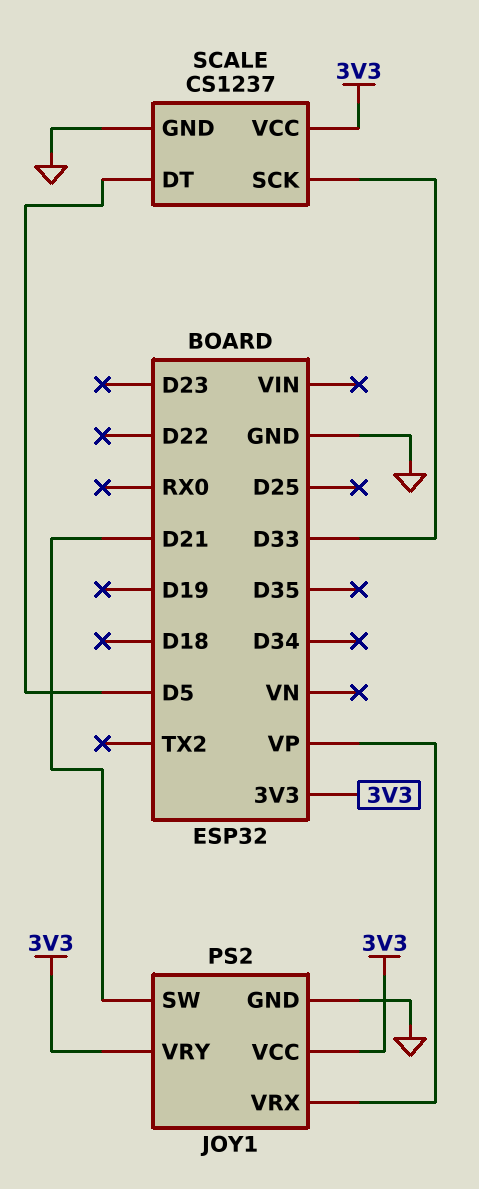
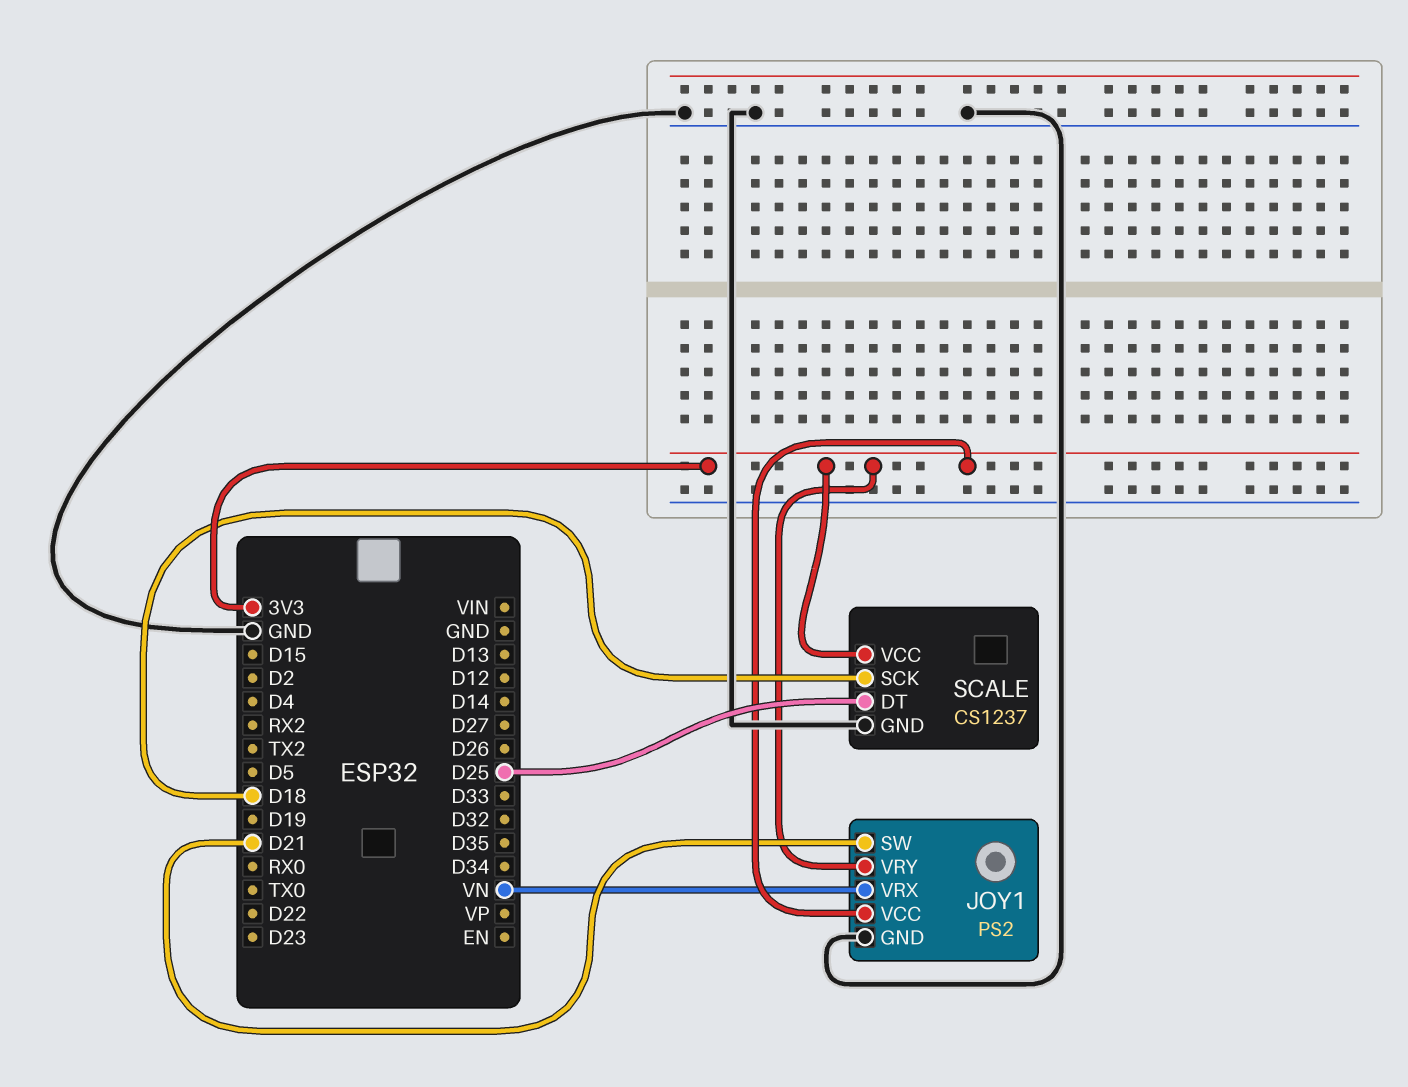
JOY1 pin VRX: VP -> VN
SCALE pin DT: D5 -> D25
SCALE pin SCK: D33 -> D18

